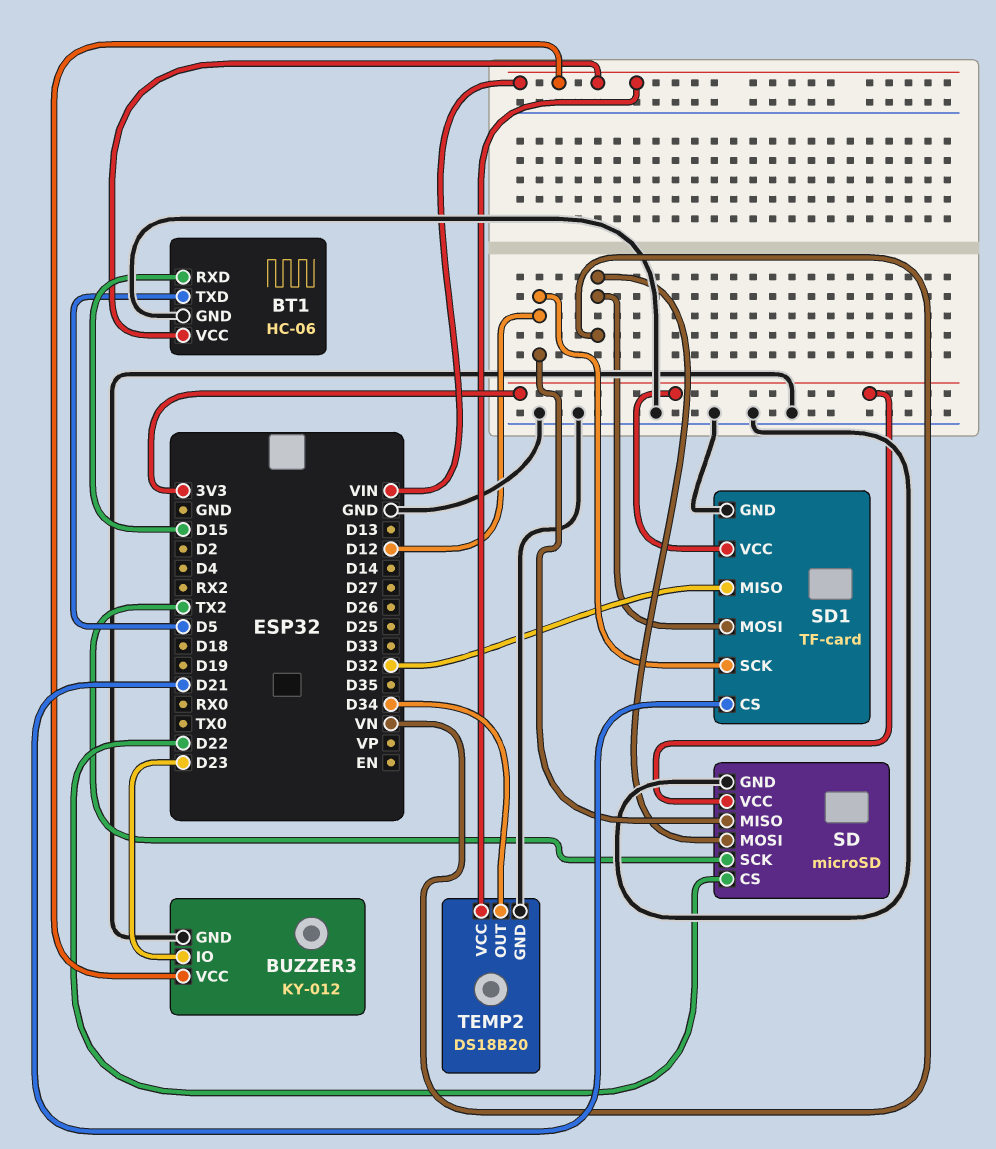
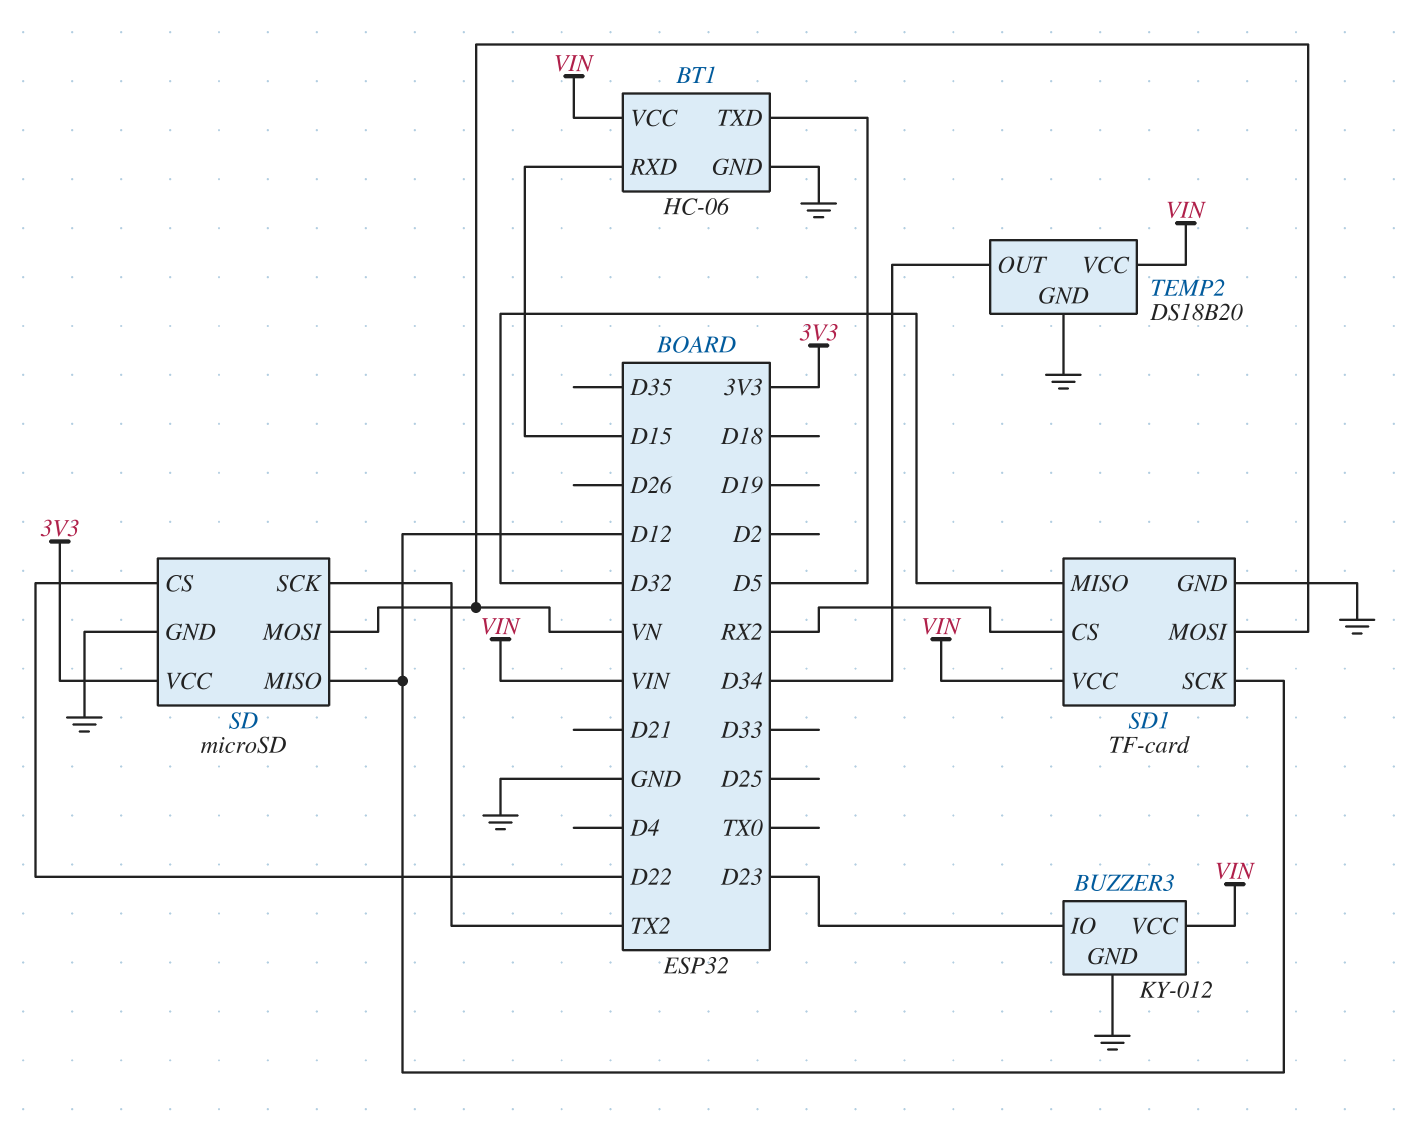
SD1 pin CS: D21 -> RX2
SD1 pin VCC: 3V3 -> VIN

